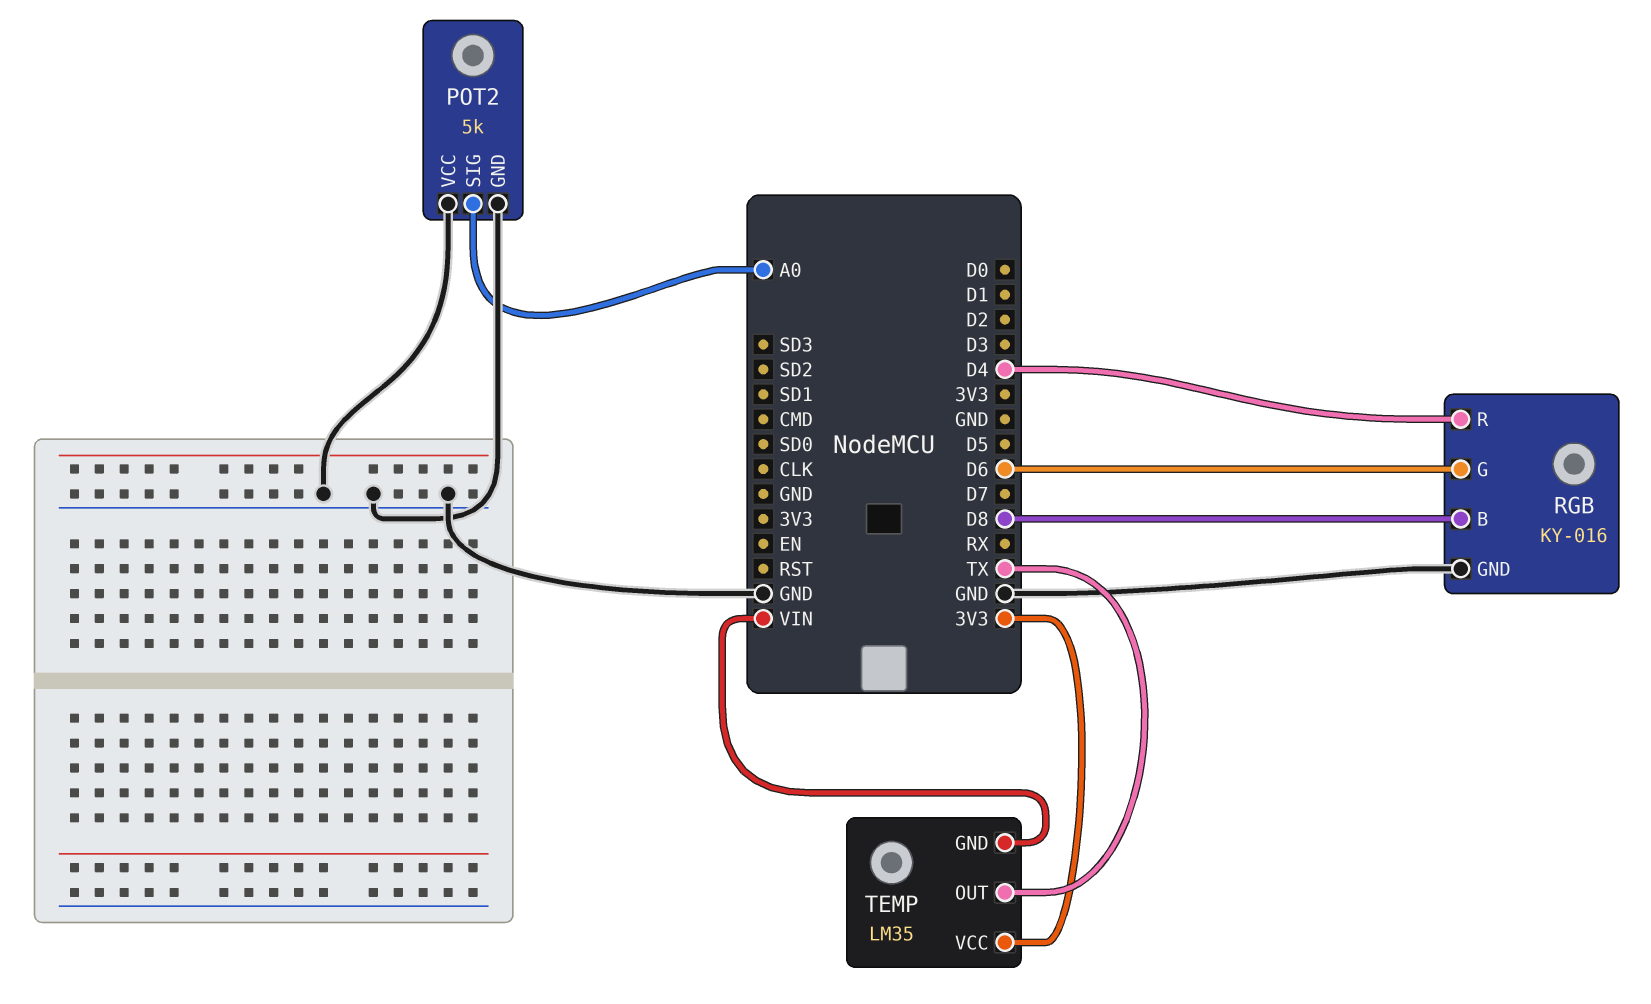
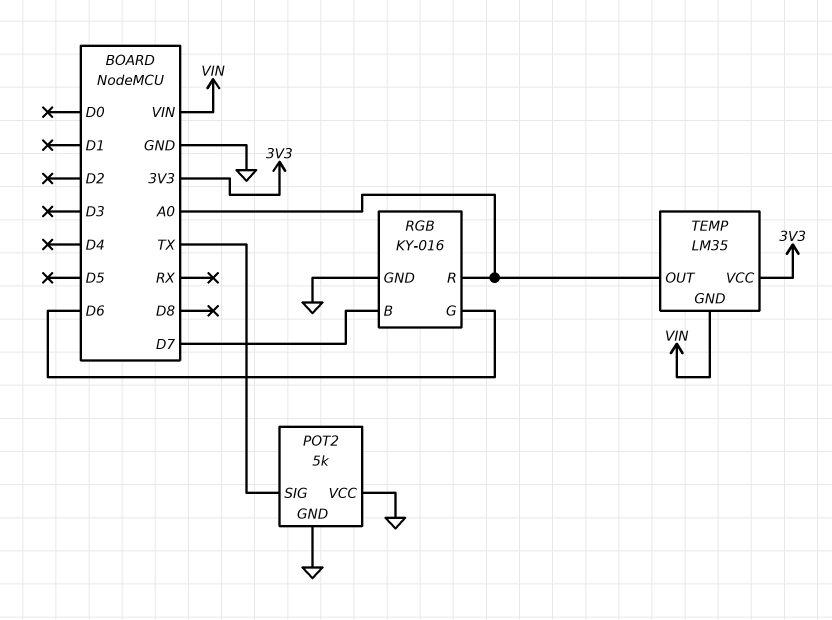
POT2 pin SIG: A0 -> TX
RGB pin B: D8 -> D7
RGB pin R: D4 -> A0
TEMP pin OUT: TX -> A0

